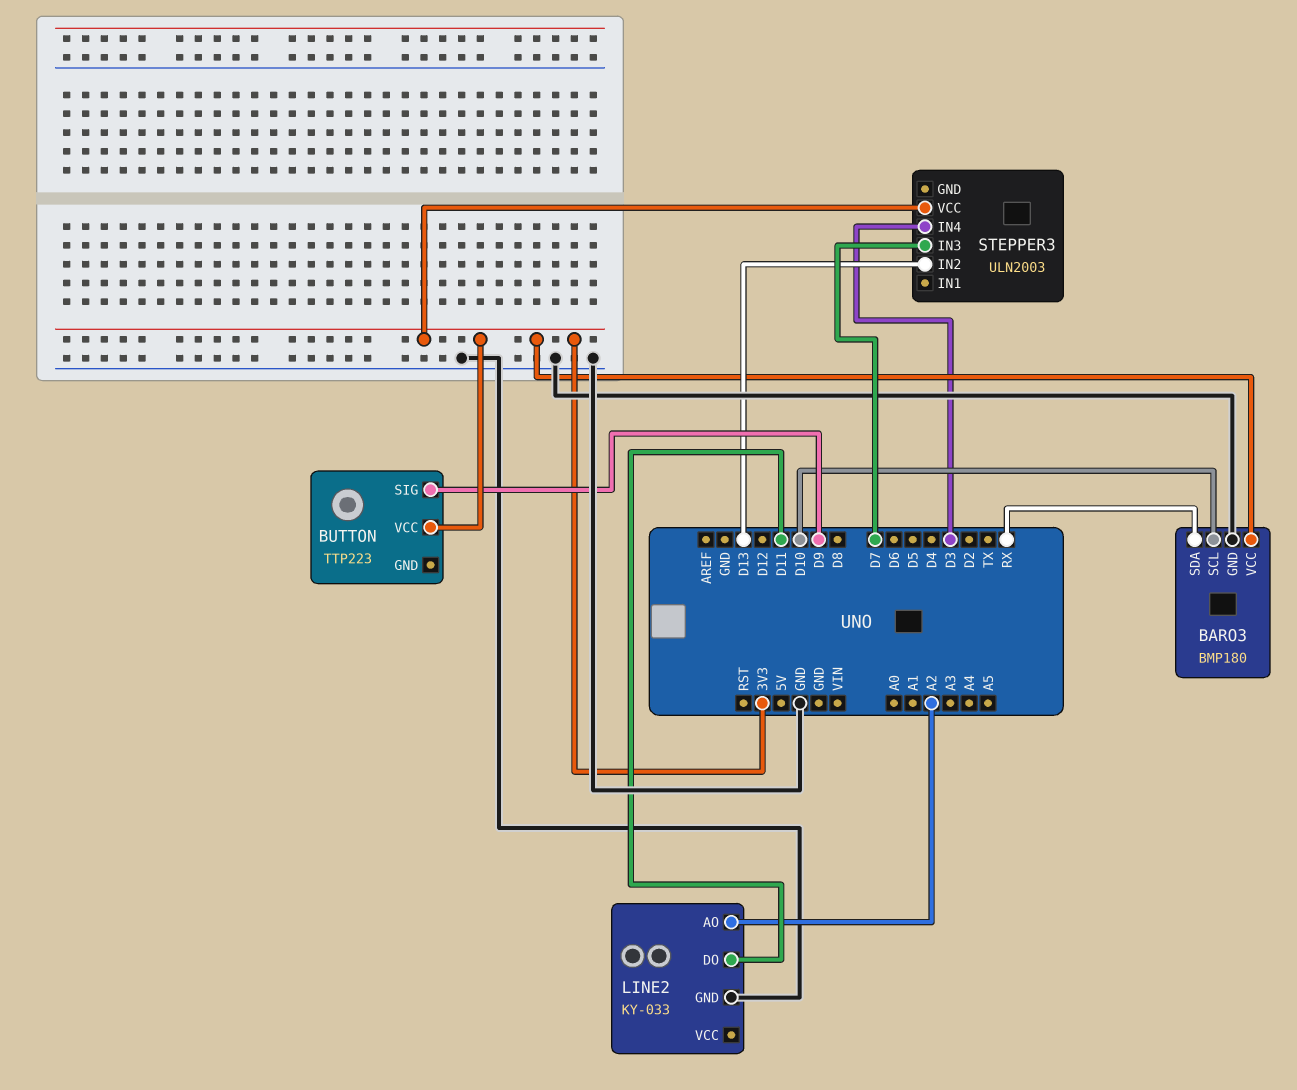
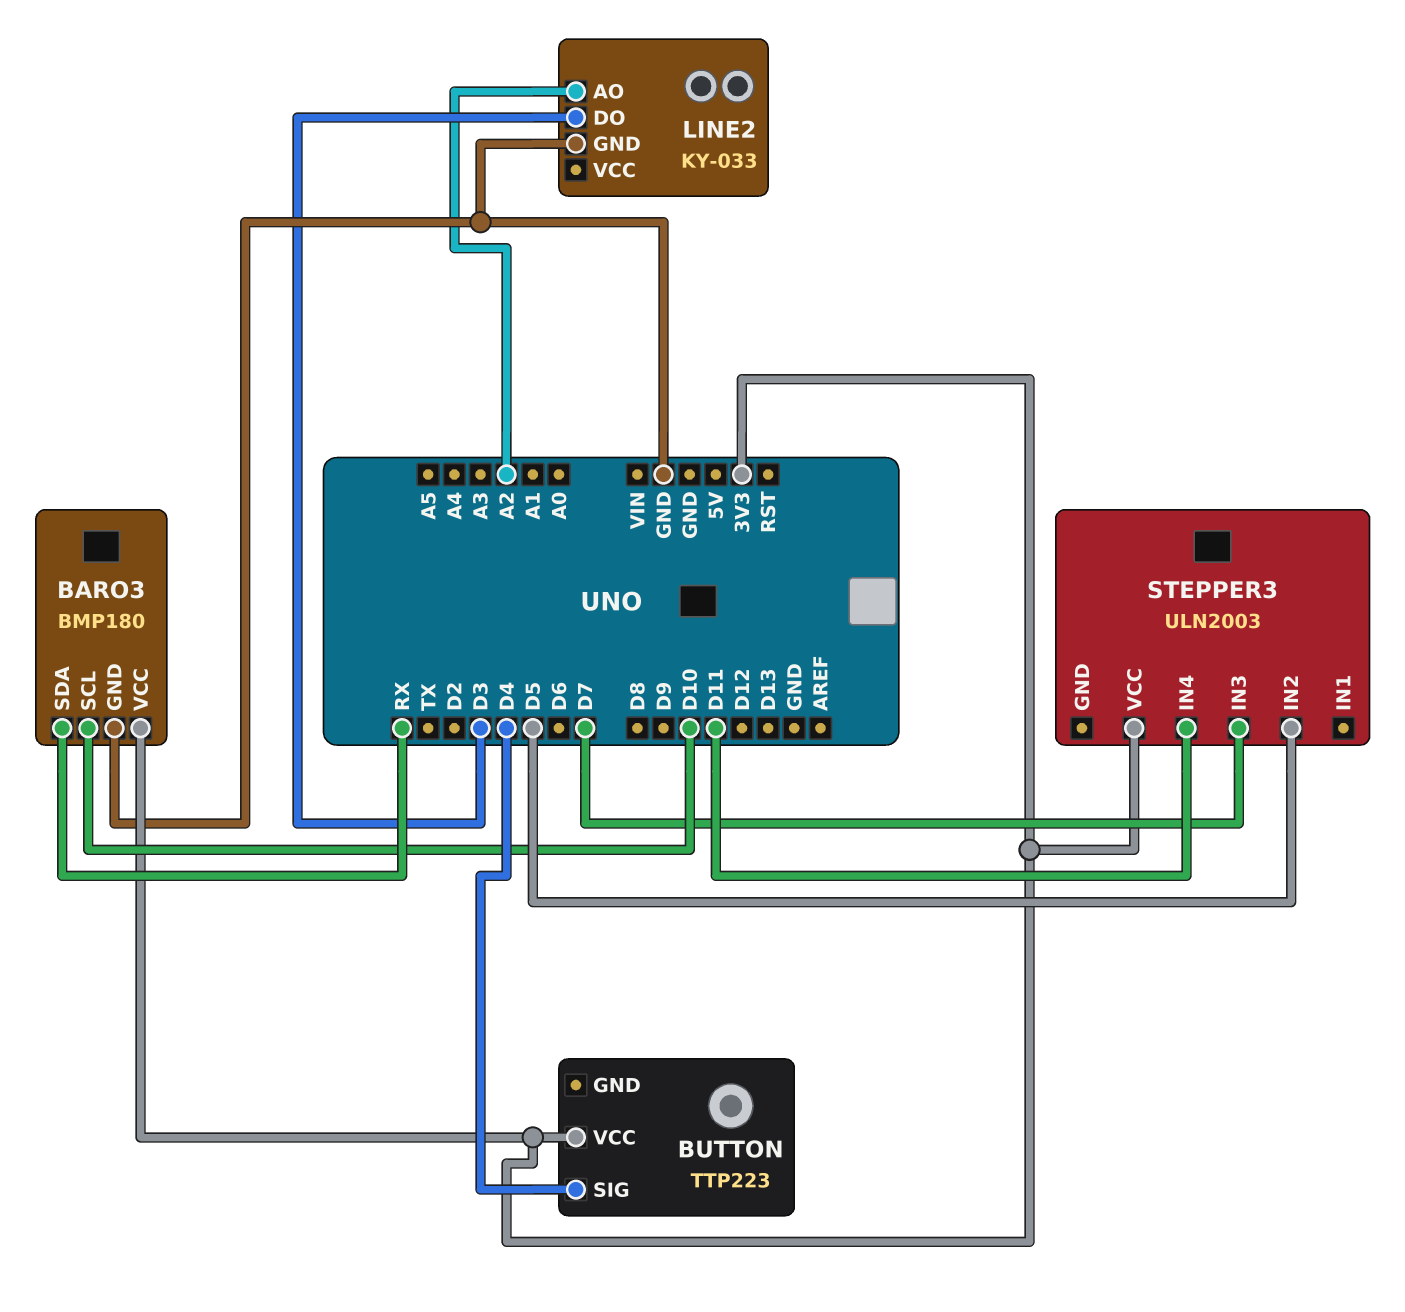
BUTTON pin SIG: D9 -> D4
LINE2 pin DO: D11 -> D3
STEPPER3 pin IN2: D13 -> D5
STEPPER3 pin IN4: D3 -> D11

